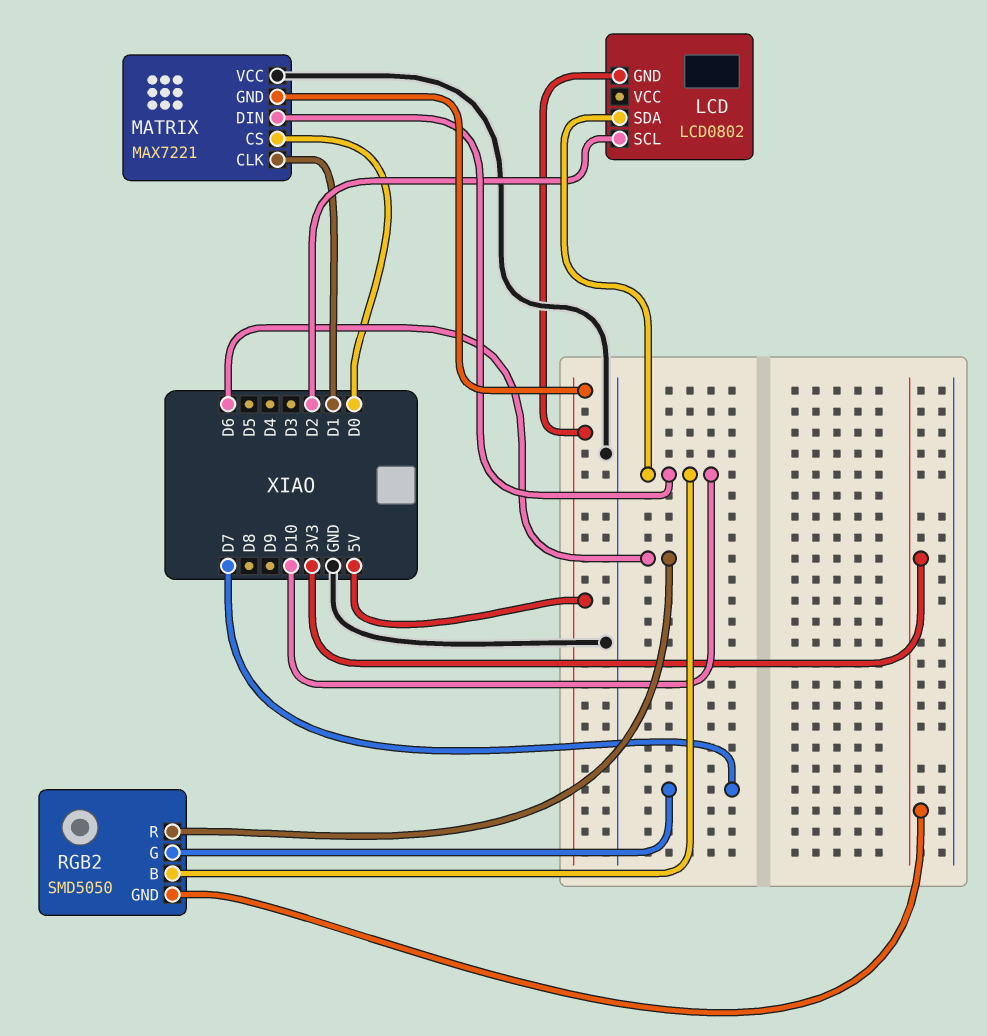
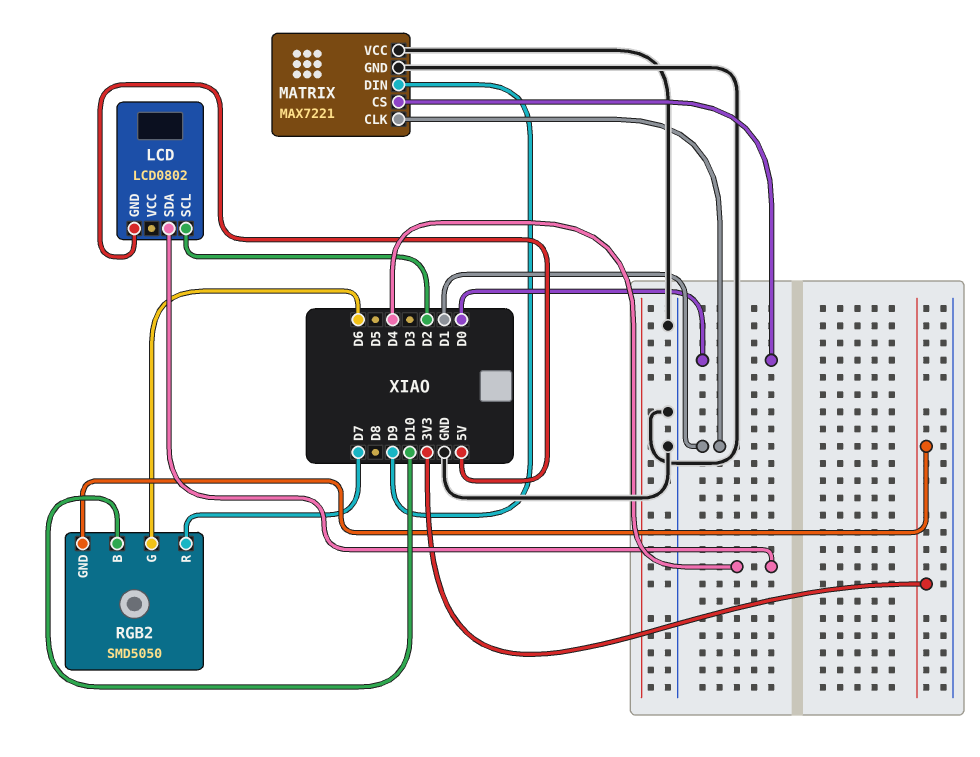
LCD pin SDA: D10 -> D4
MATRIX pin DIN: D10 -> D9
MATRIX pin GND: 5V -> GND
RGB2 pin G: D7 -> D6
RGB2 pin R: D6 -> D7

